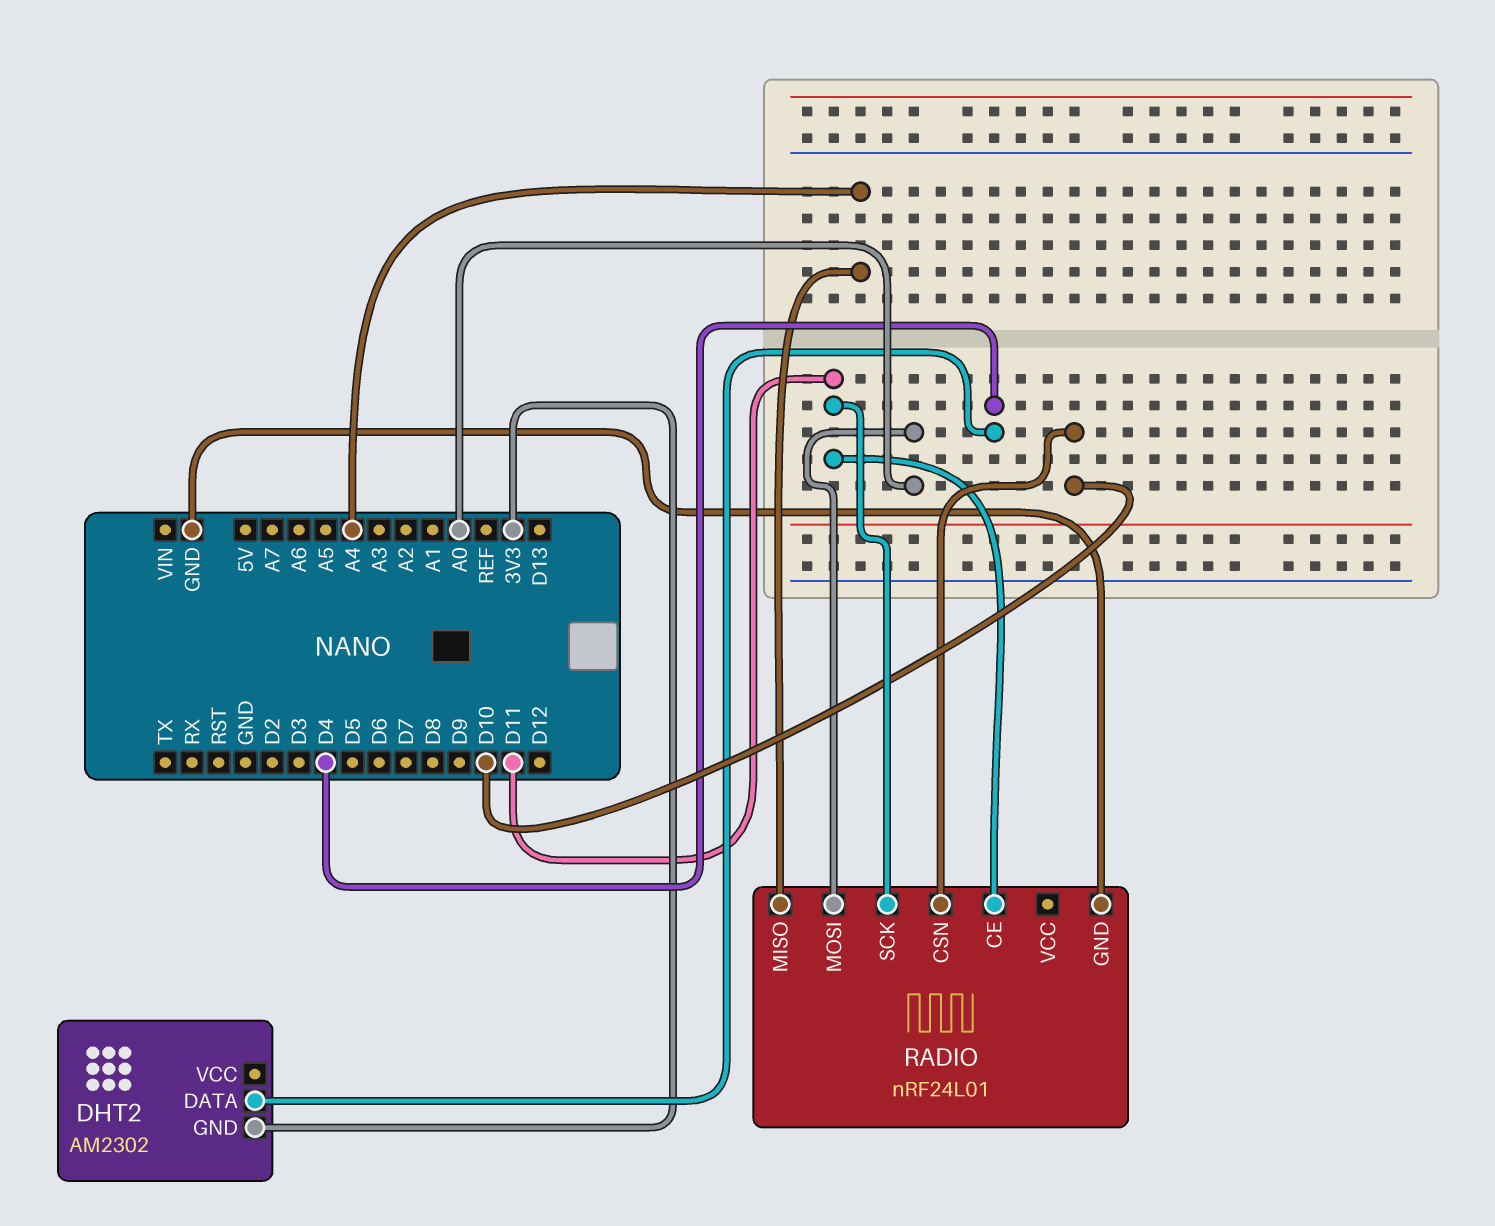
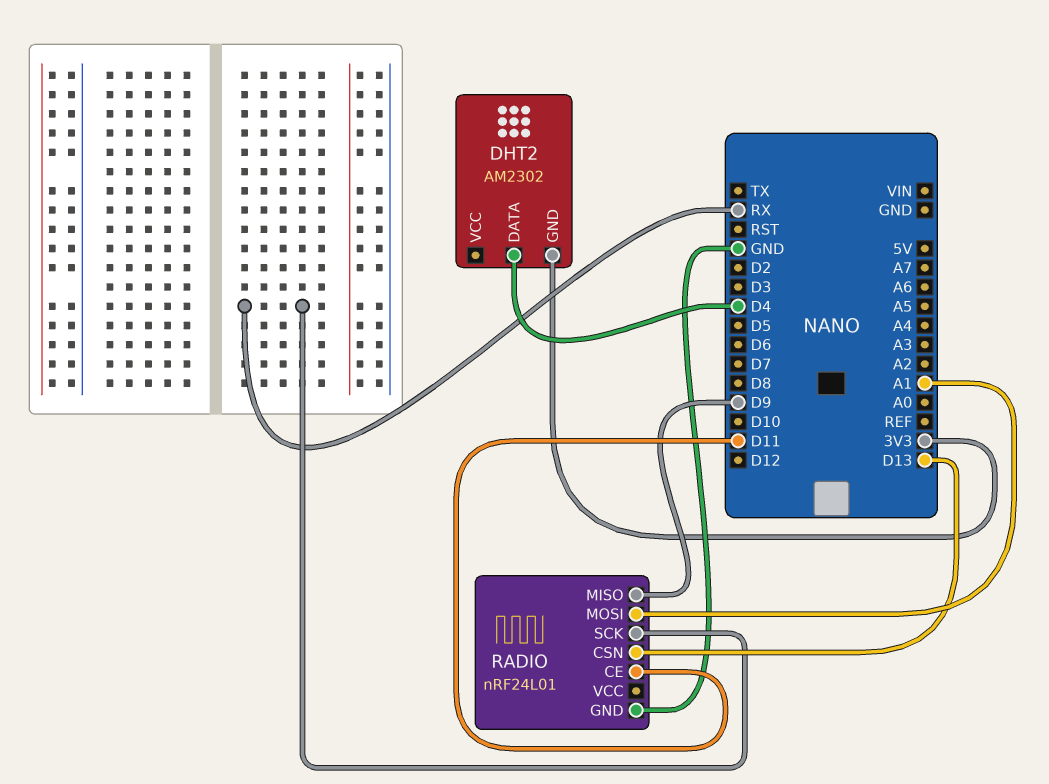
RADIO pin CSN: D10 -> D13
RADIO pin MISO: A4 -> D9
RADIO pin MOSI: A0 -> A1
RADIO pin SCK: D11 -> RX

